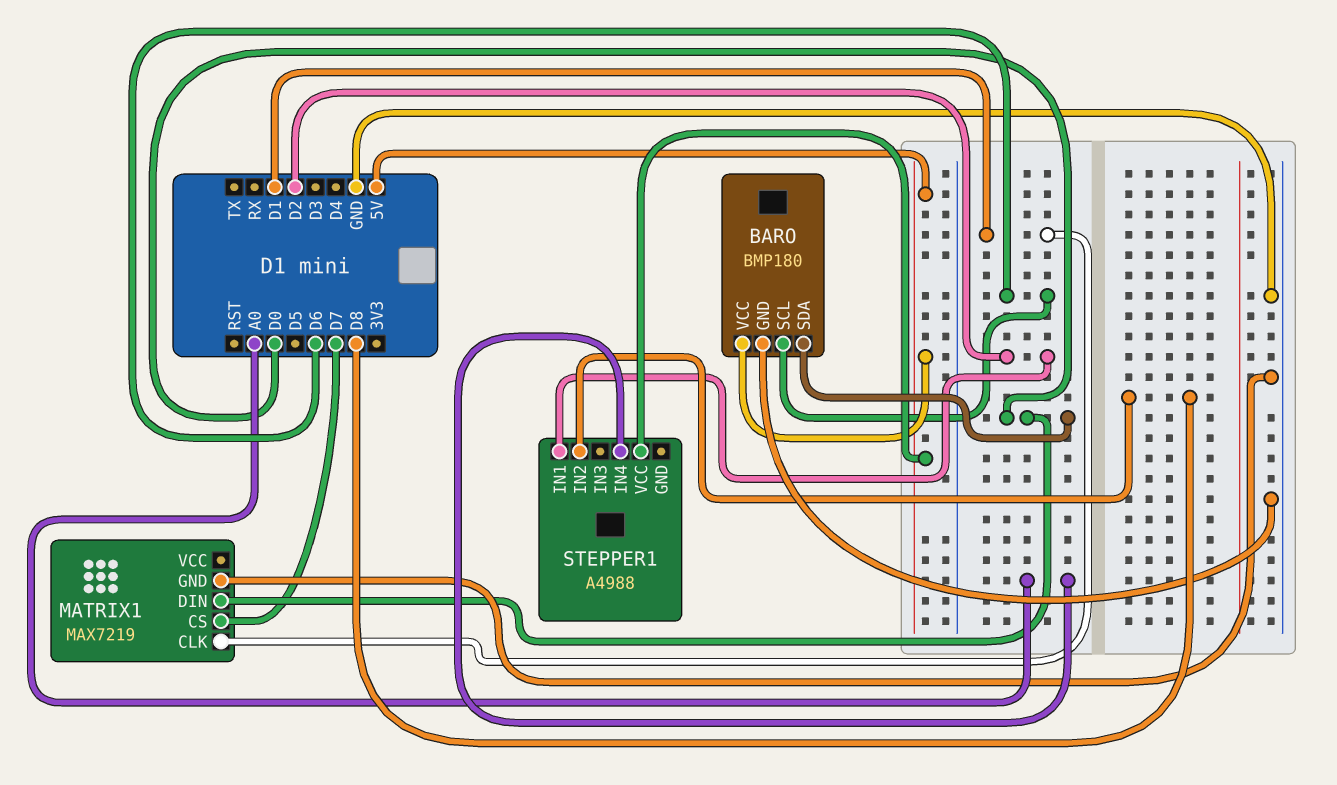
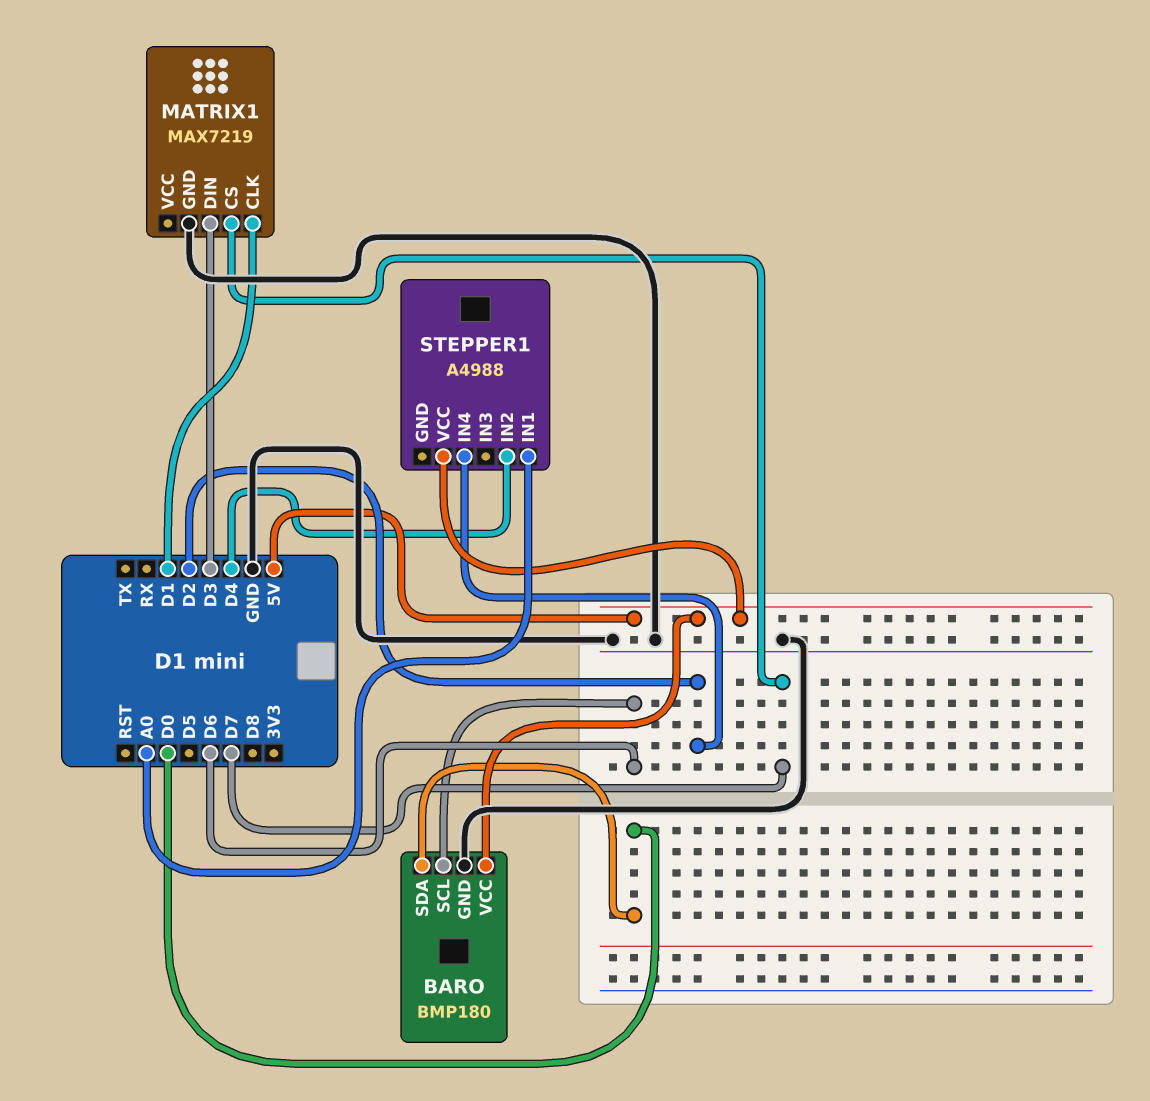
MATRIX1 pin DIN: D0 -> D3
STEPPER1 pin IN1: D2 -> A0
STEPPER1 pin IN2: D8 -> D4
STEPPER1 pin IN4: A0 -> D2

